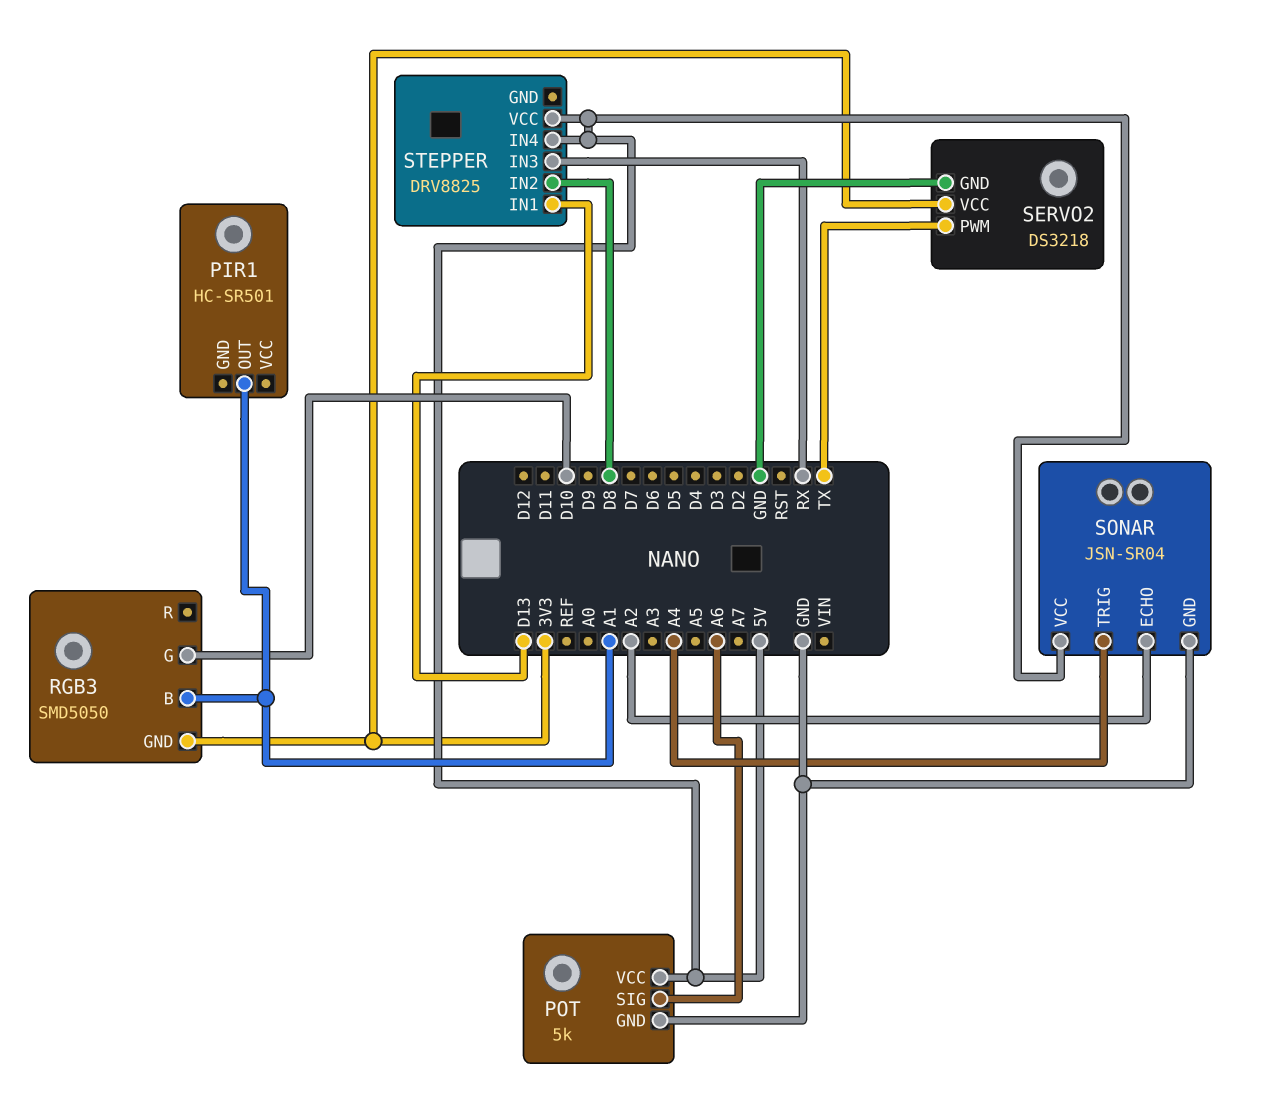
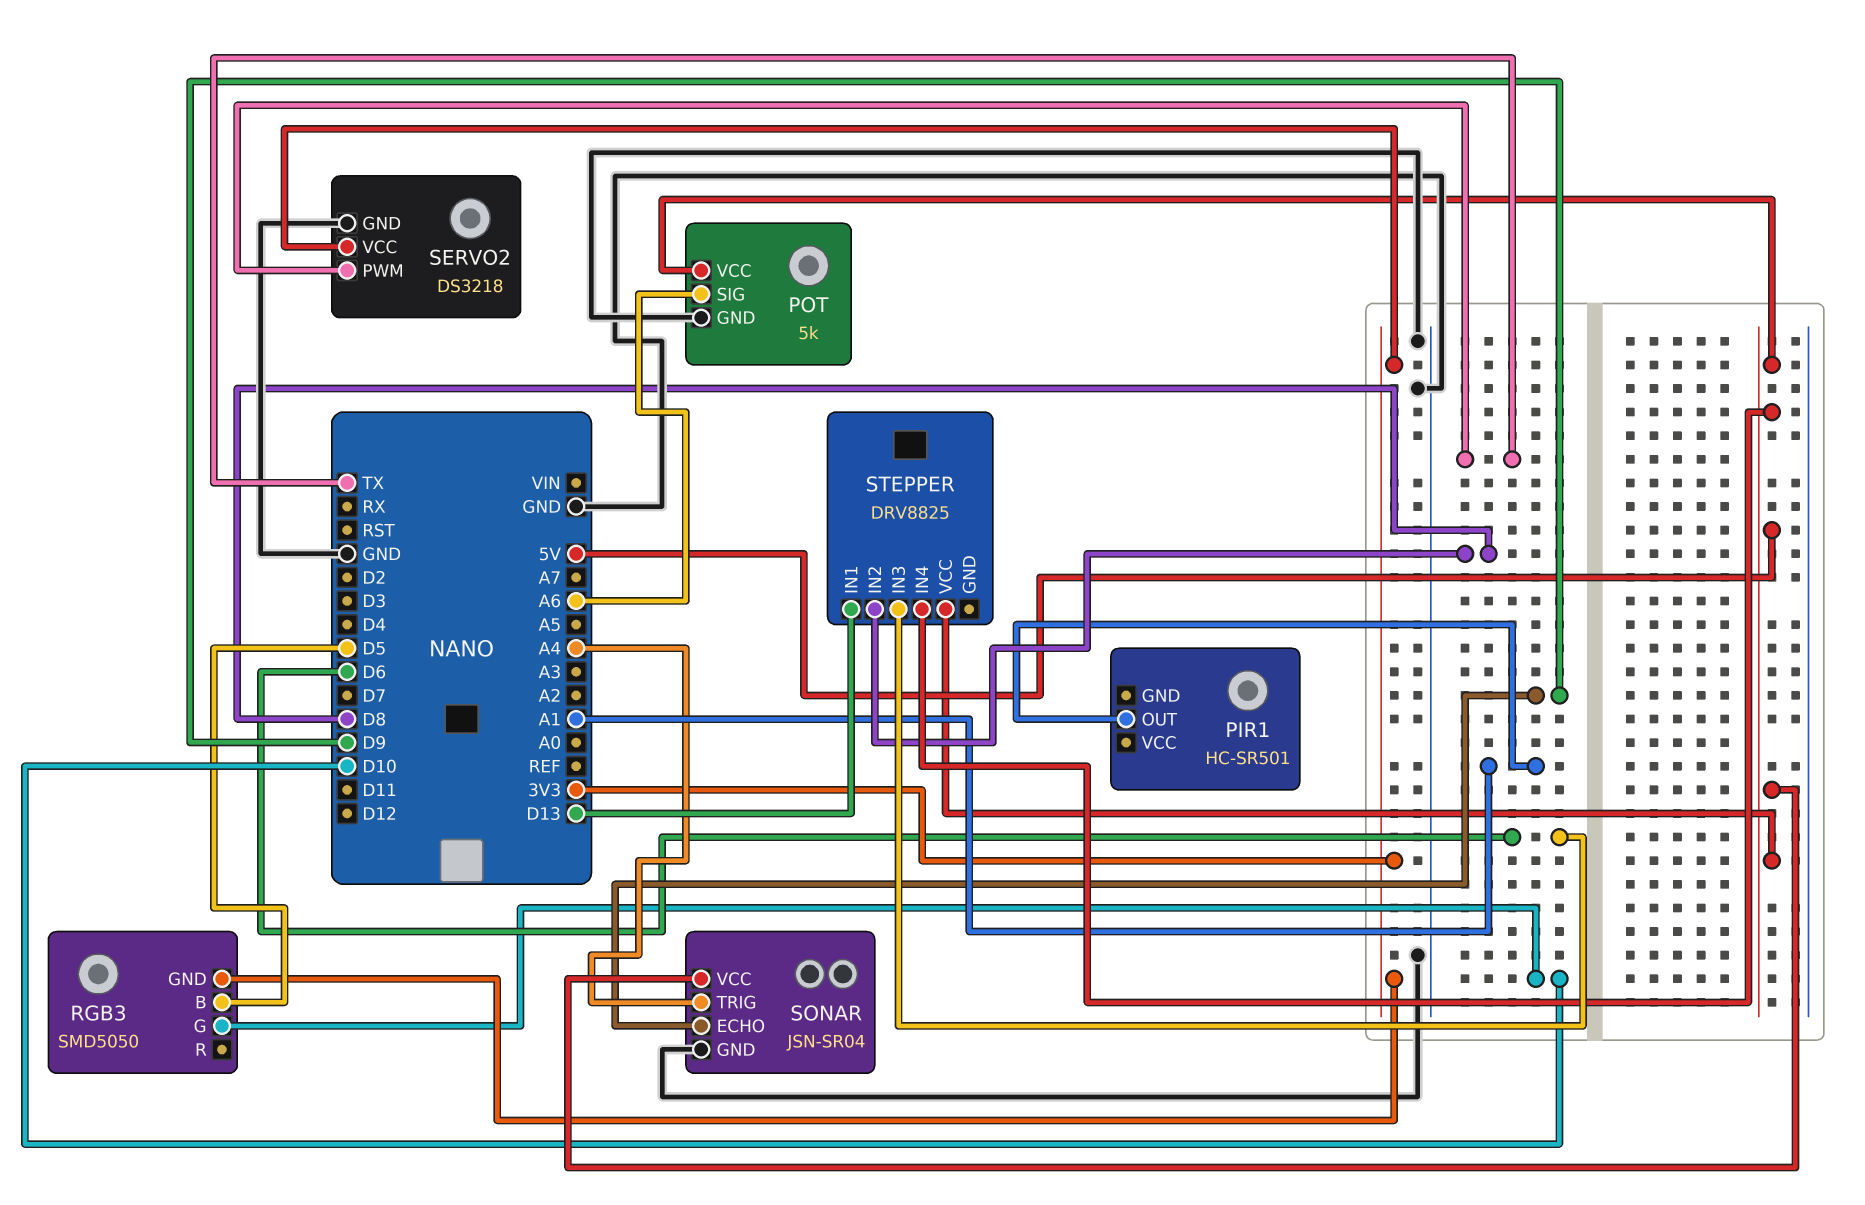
RGB3 pin B: A1 -> D5
SONAR pin ECHO: A2 -> D9
STEPPER pin IN3: RX -> D6

